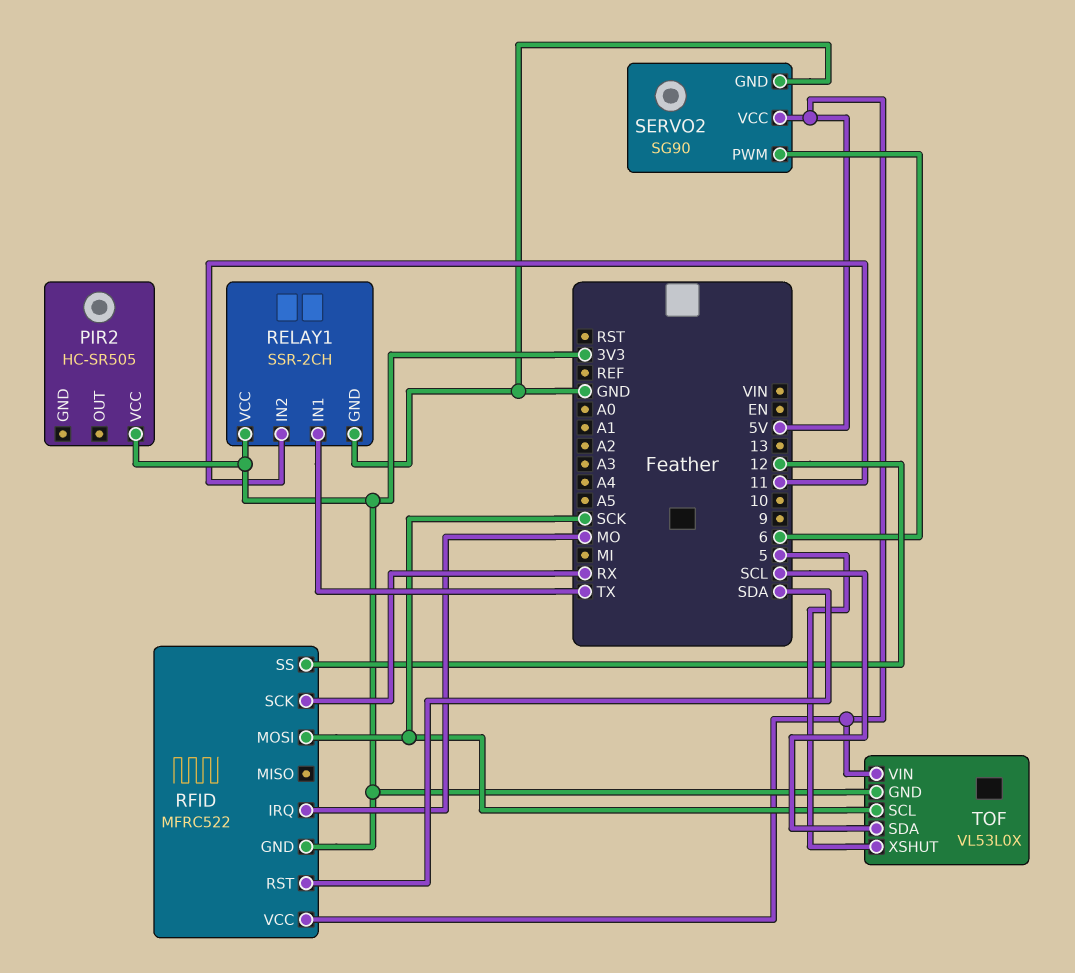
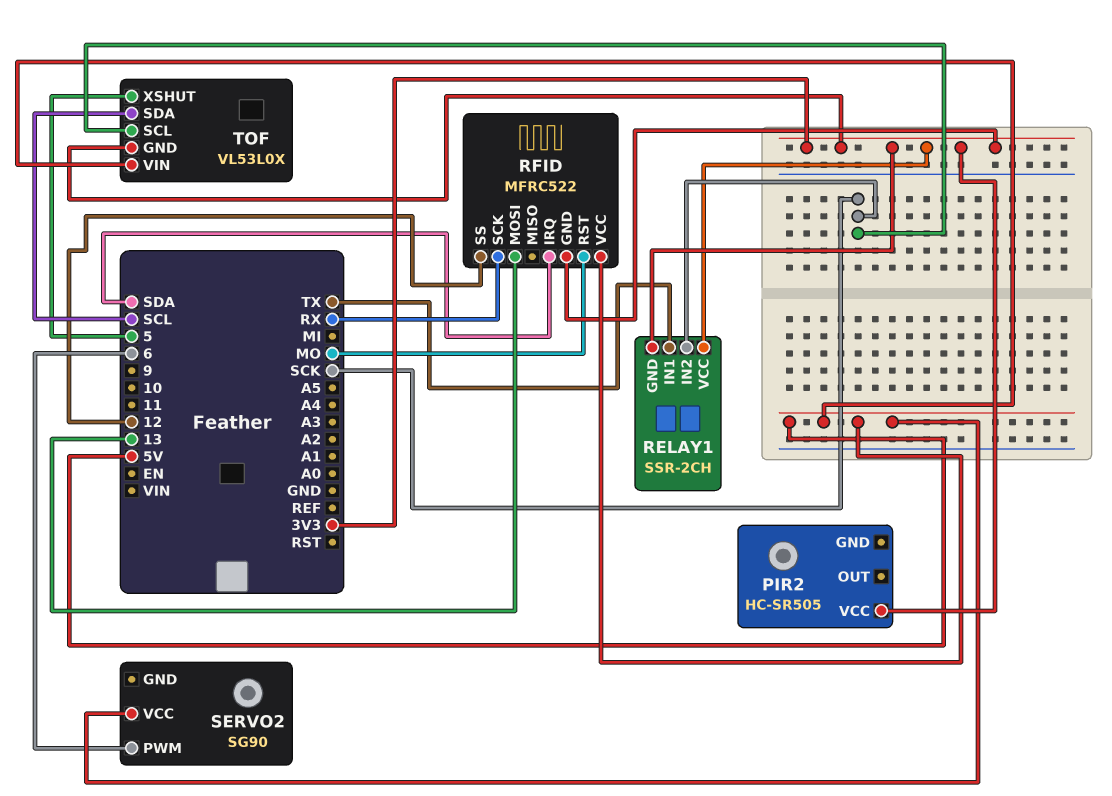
RELAY1 pin GND: GND -> 3V3
RELAY1 pin IN2: 11 -> SCK
RFID pin IRQ: MO -> SDA
RFID pin MOSI: SCK -> 13
RFID pin RST: SDA -> MO
SERVO2 pin GND: GND -> none

